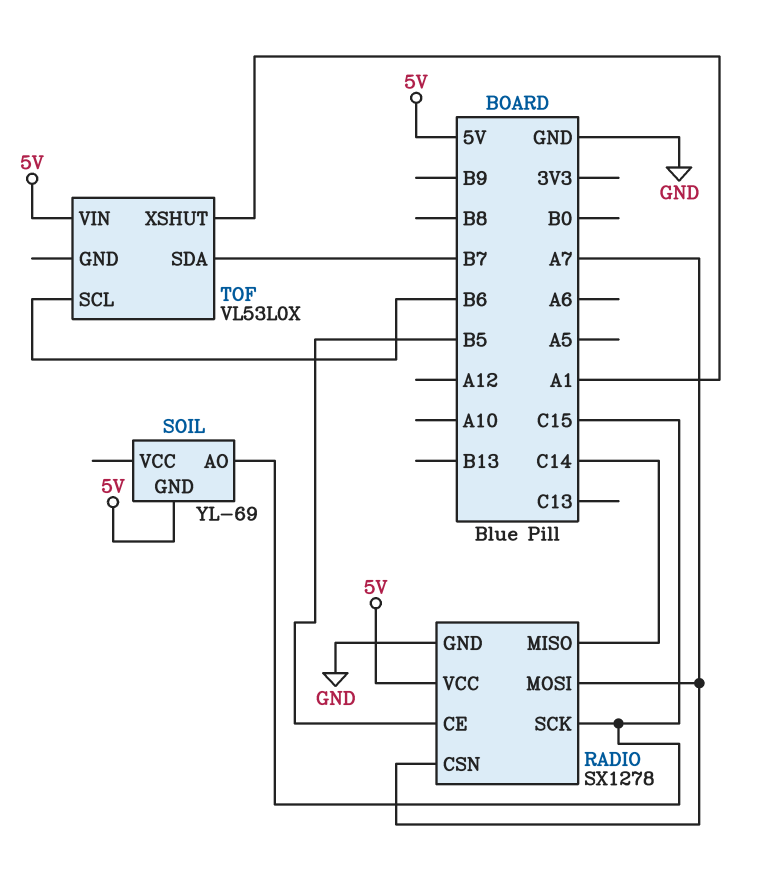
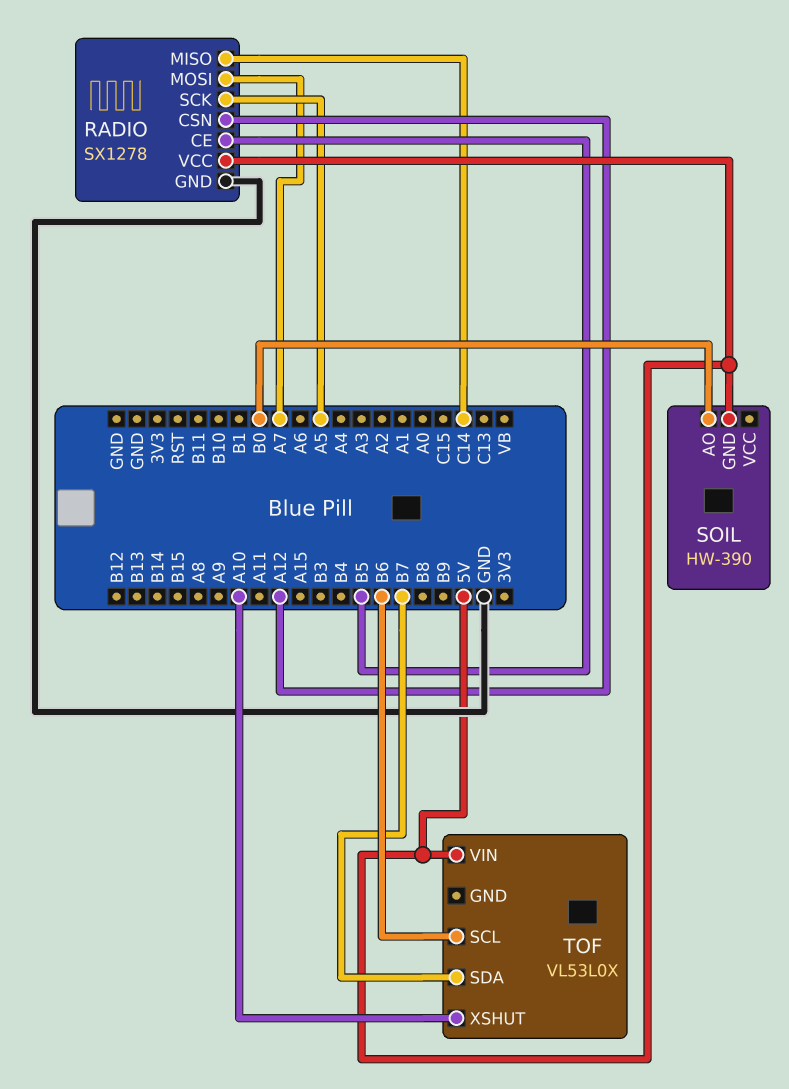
RADIO pin CSN: A7 -> A12
RADIO pin SCK: C15 -> A5
SOIL: YL-69 -> HW-390
SOIL pin AO: C15 -> B0
TOF pin XSHUT: A1 -> A10

